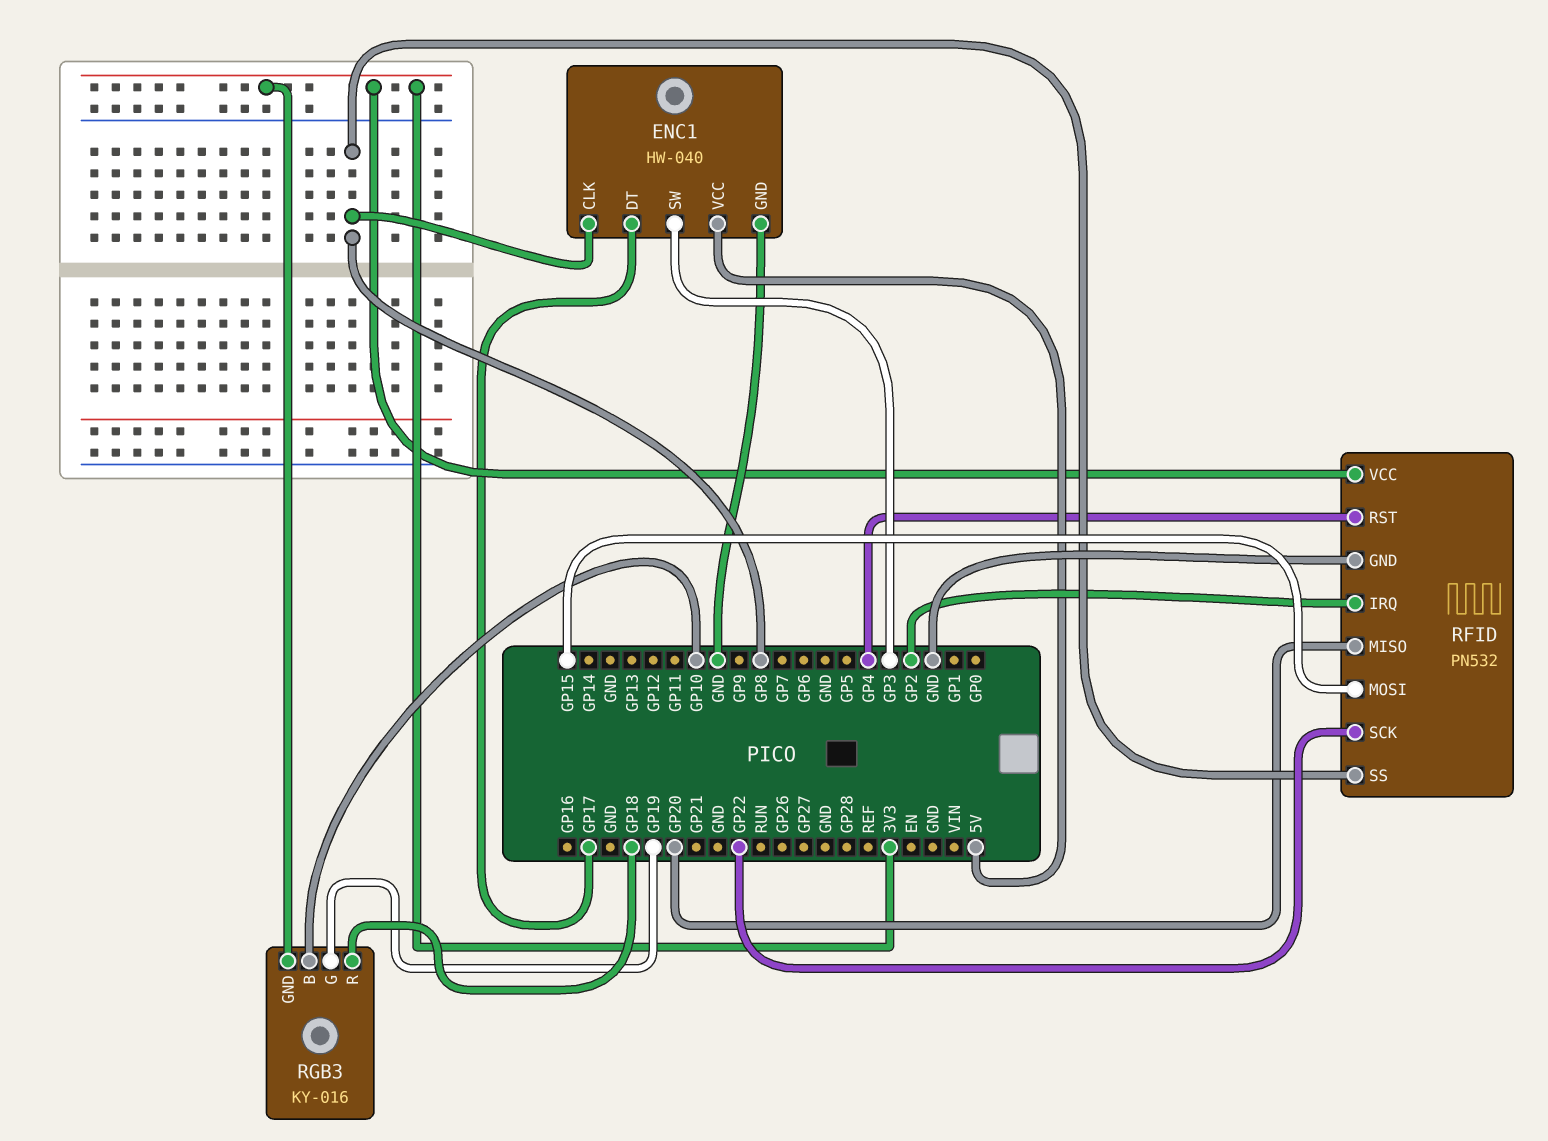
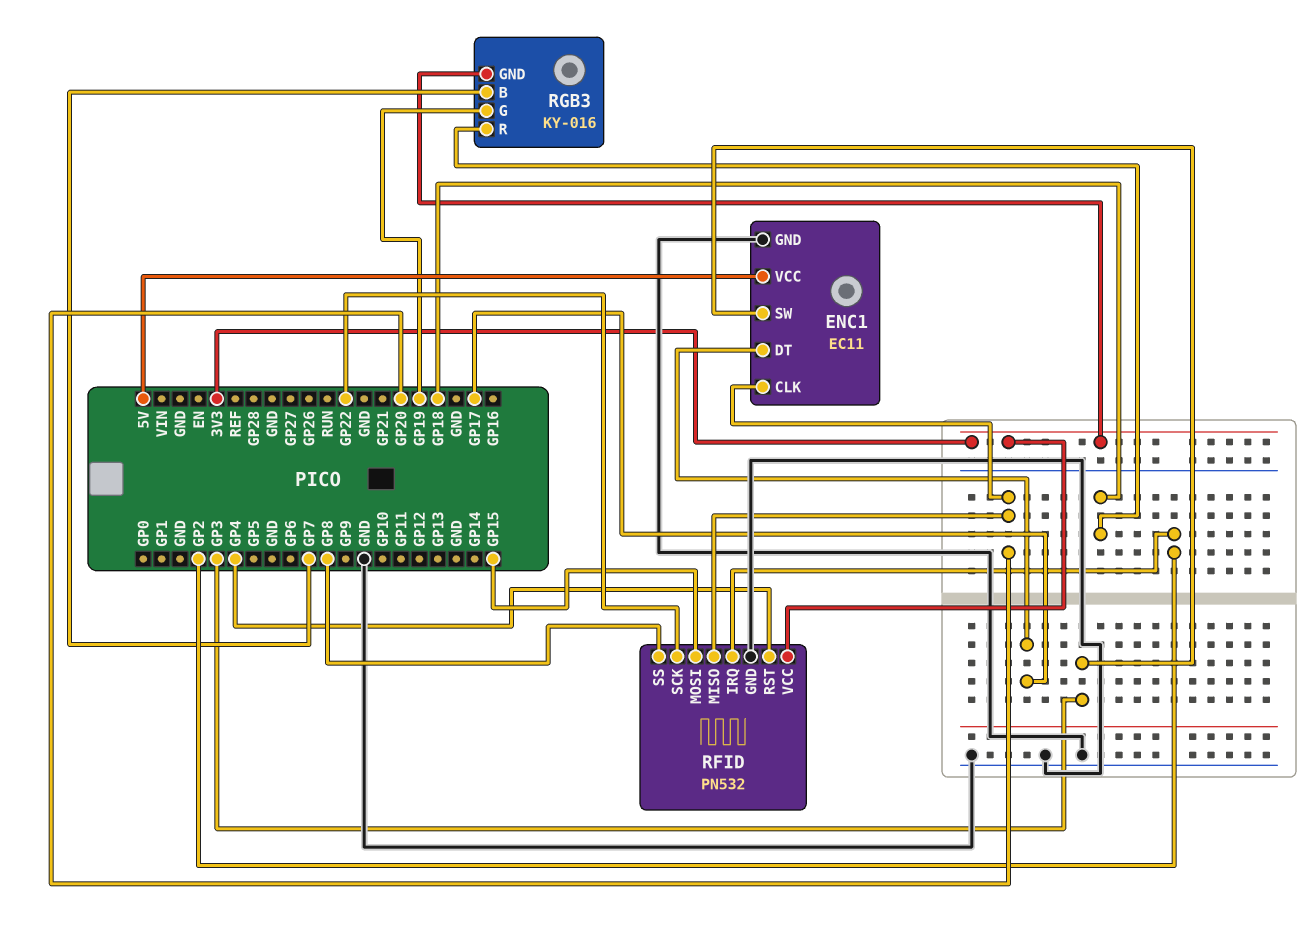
ENC1: HW-040 -> EC11
ENC1 pin CLK: GP8 -> GP20
RGB3 pin B: GP10 -> GP7

